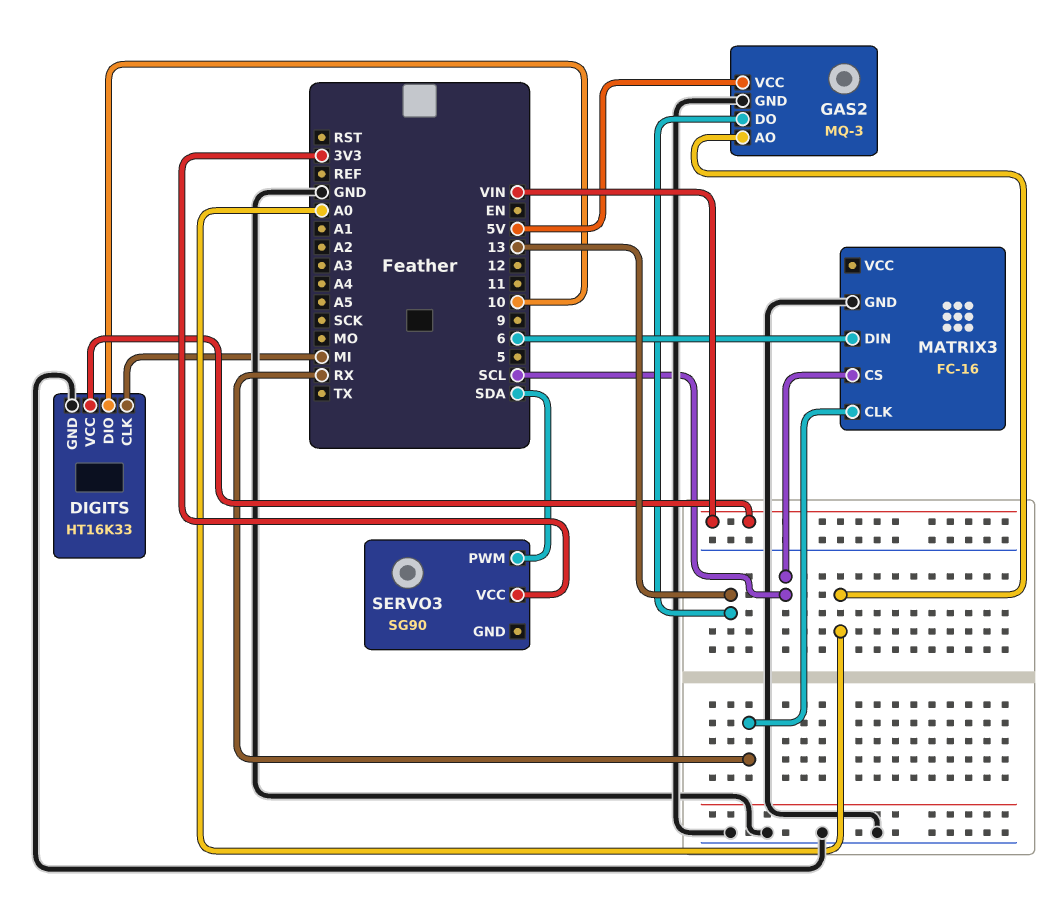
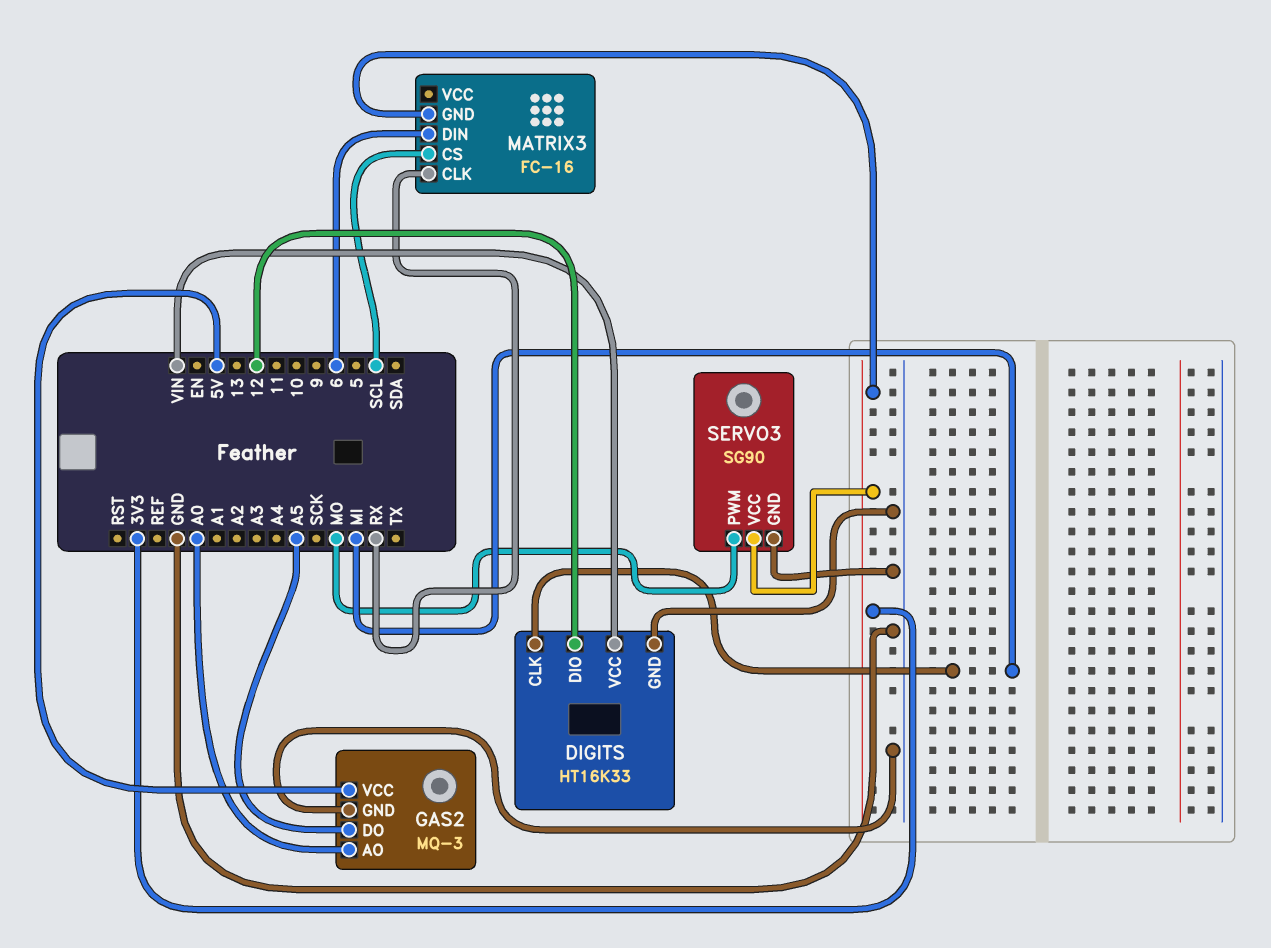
DIGITS pin DIO: 10 -> 12
GAS2 pin DO: 13 -> A5
MATRIX3 pin GND: GND -> 3V3
SERVO3 pin GND: none -> GND
SERVO3 pin PWM: SDA -> MO

